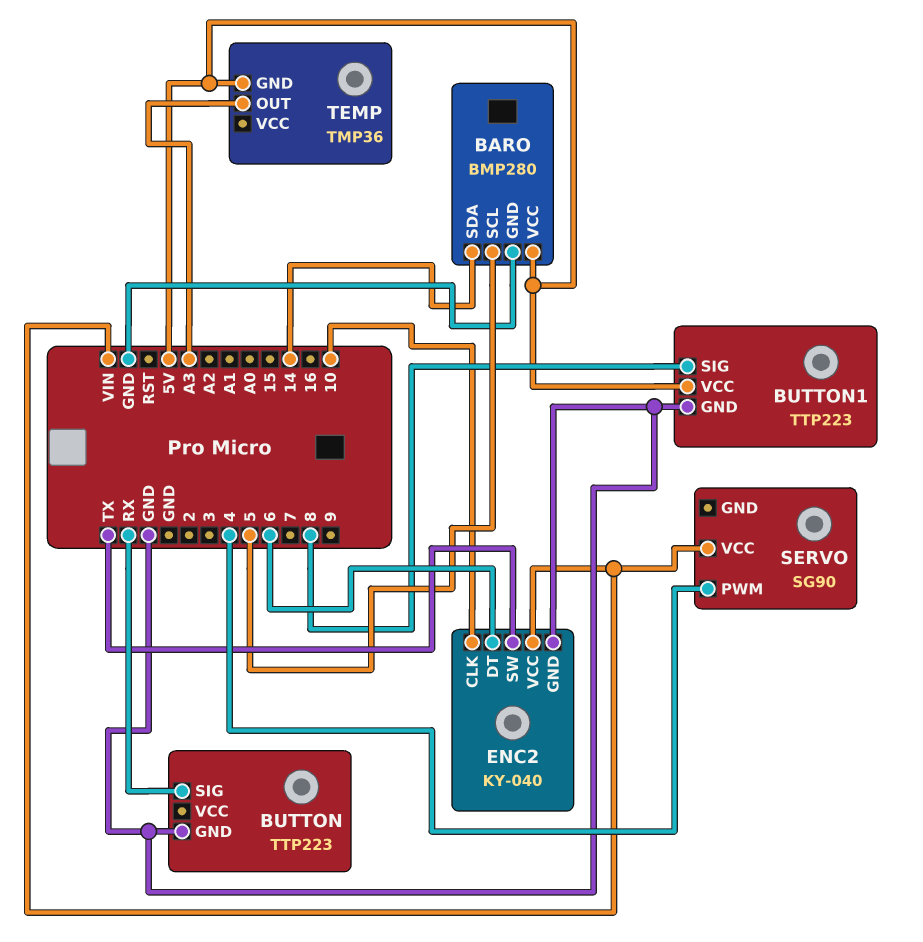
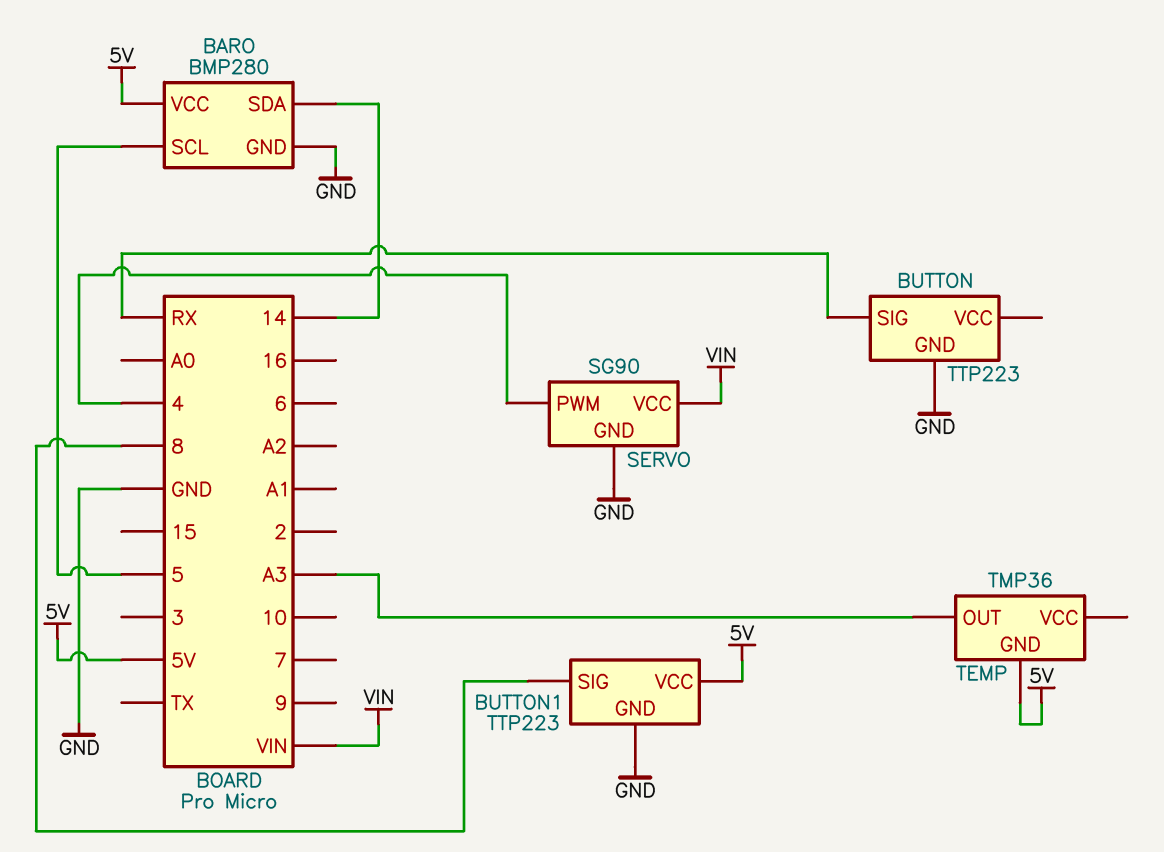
ENC2: KY-040 -> none
ENC2 pin CLK: 10 -> none
ENC2 pin DT: 6 -> none
ENC2 pin GND: GND -> none
ENC2 pin SW: TX -> none
ENC2 pin VCC: VIN -> none
SERVO pin GND: none -> GND

